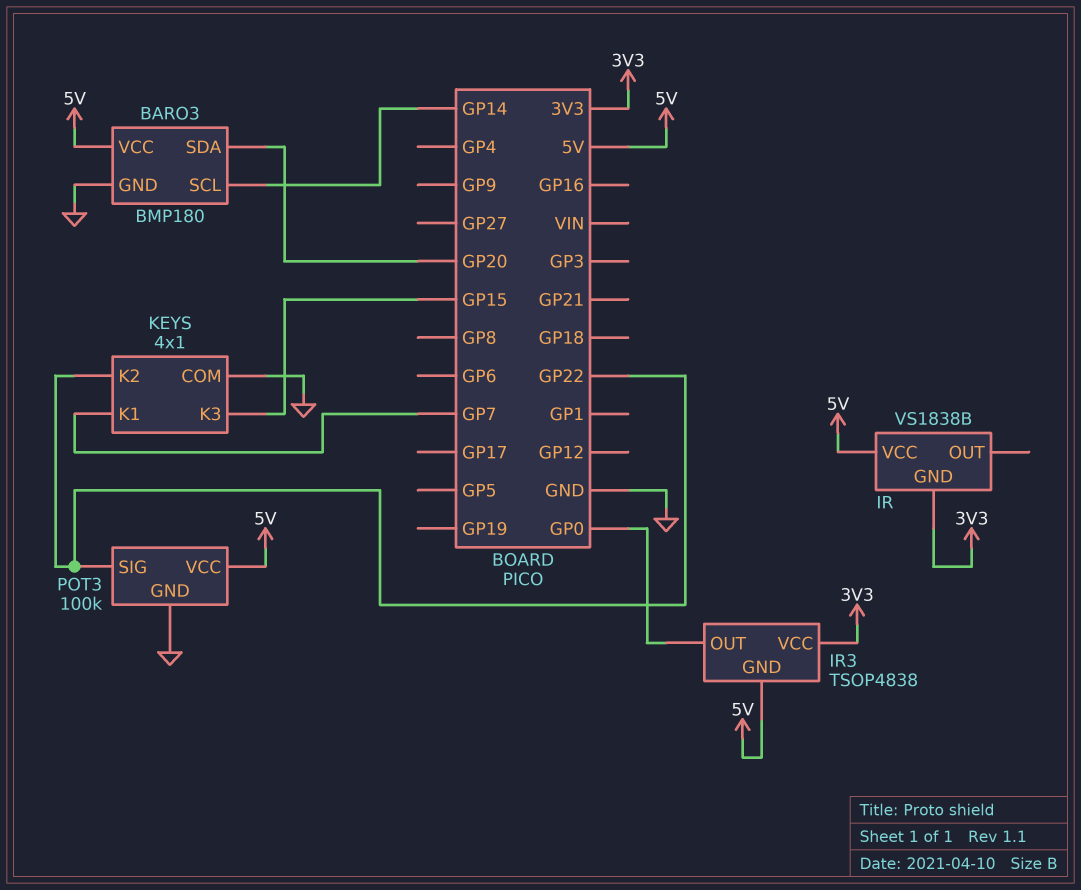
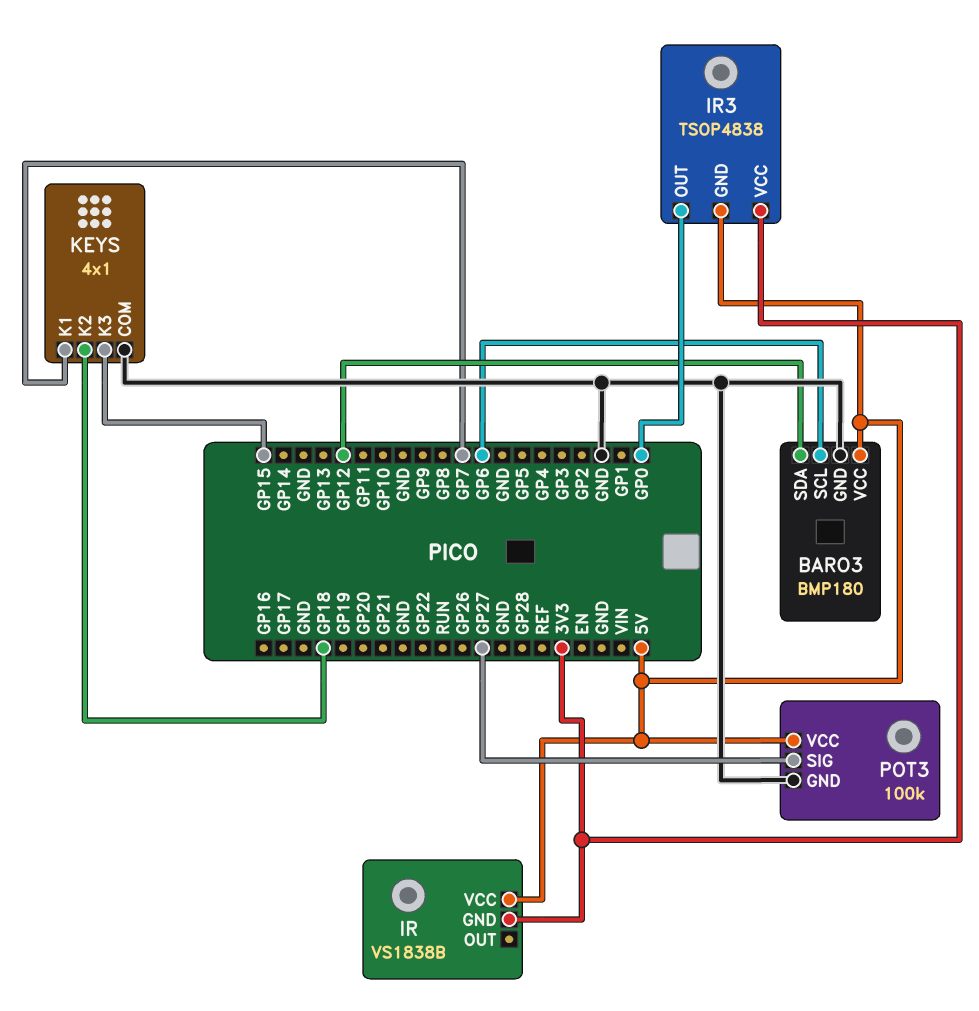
BARO3 pin SCL: GP14 -> GP6
BARO3 pin SDA: GP20 -> GP12
KEYS pin K2: GP22 -> GP18
POT3 pin SIG: GP22 -> GP27

